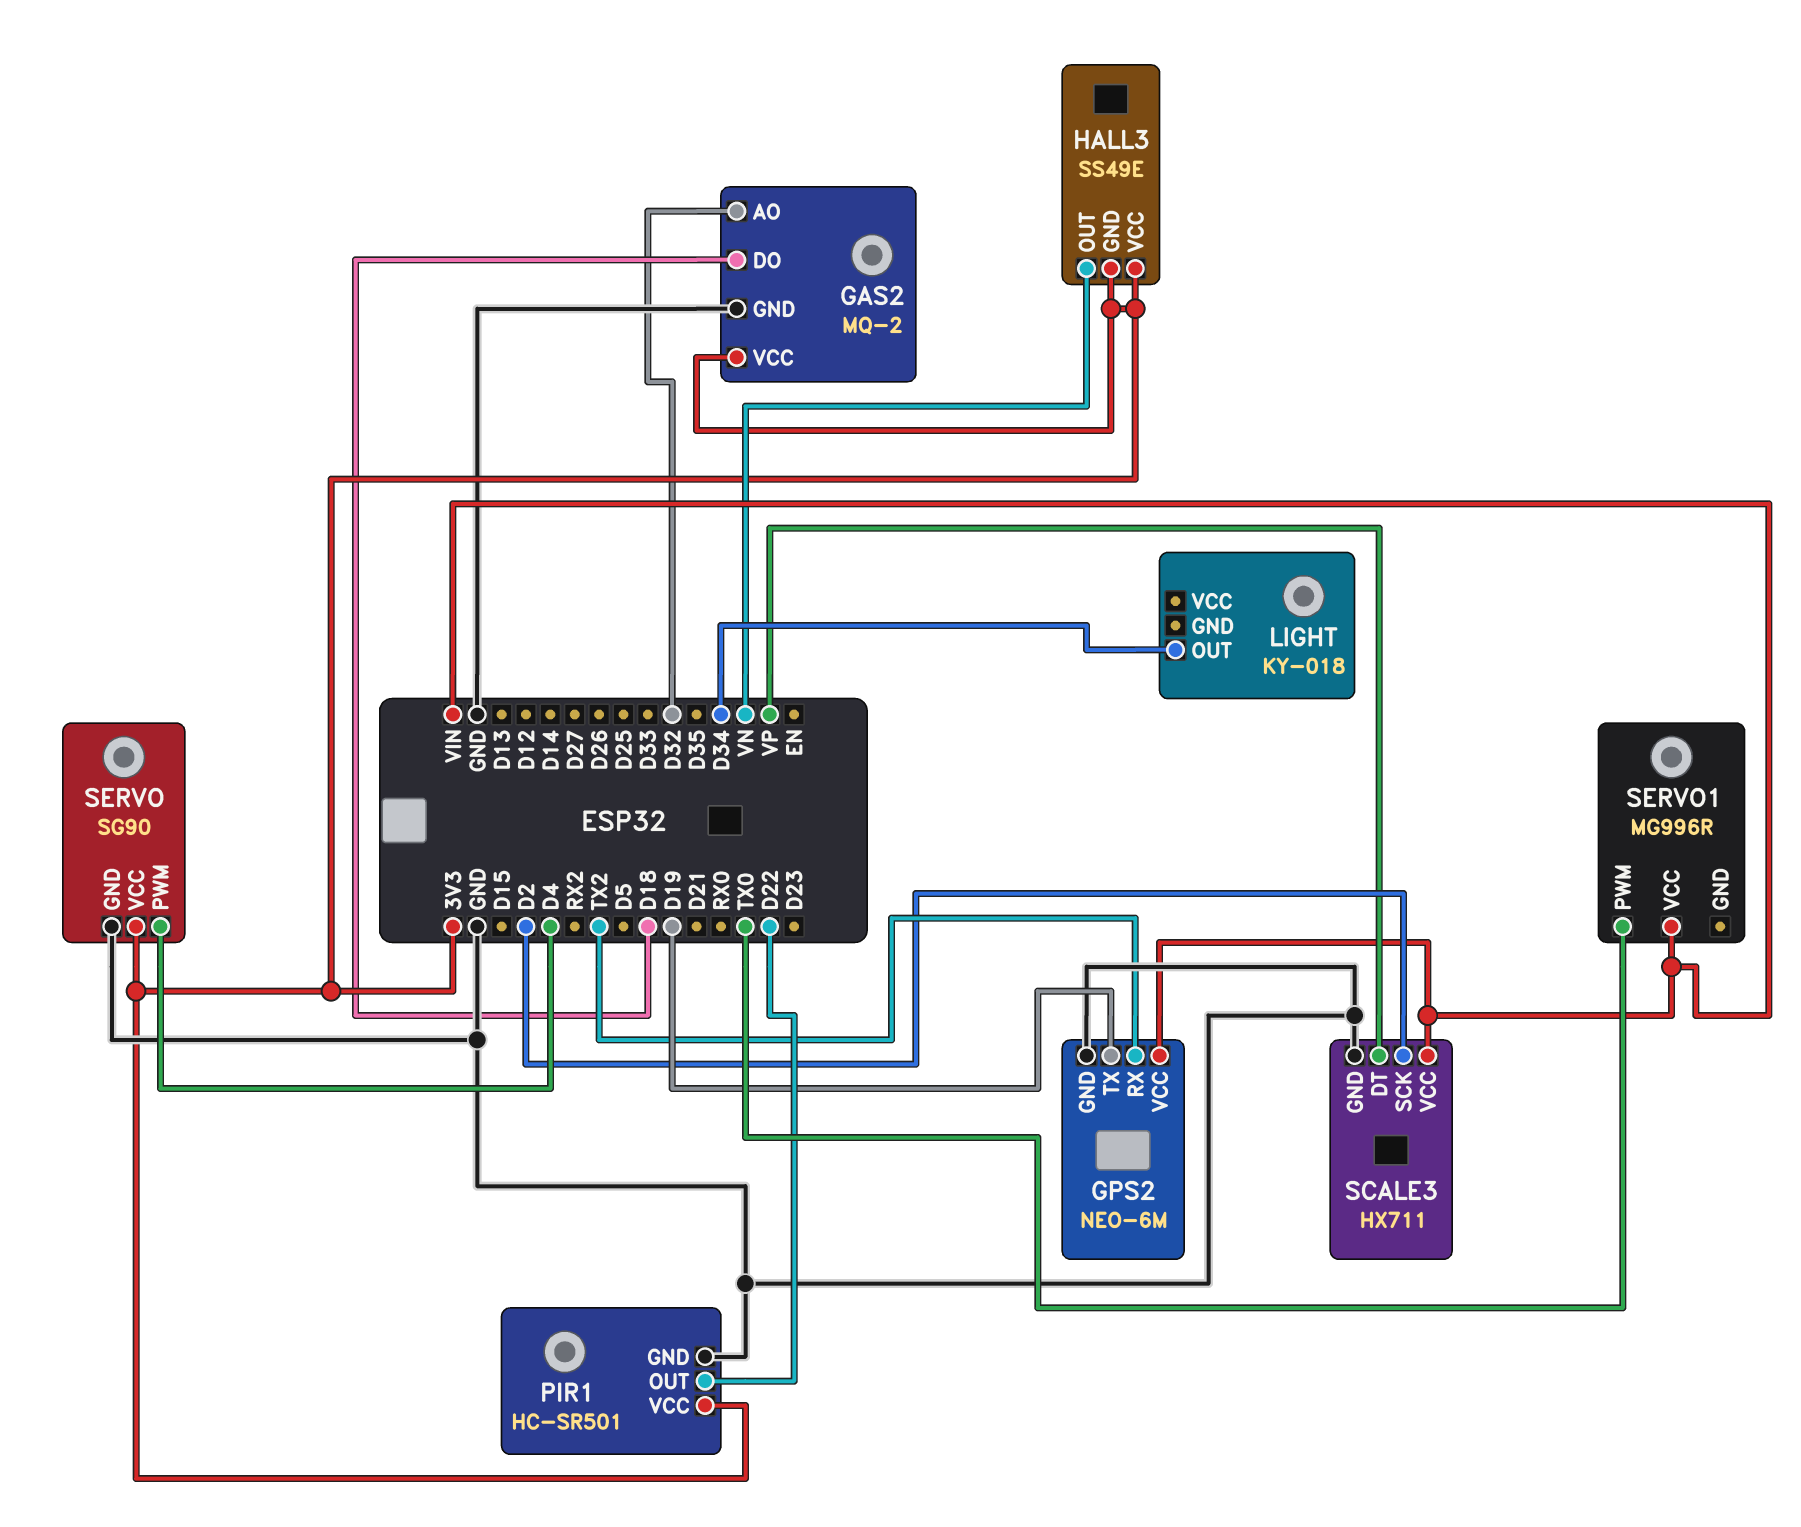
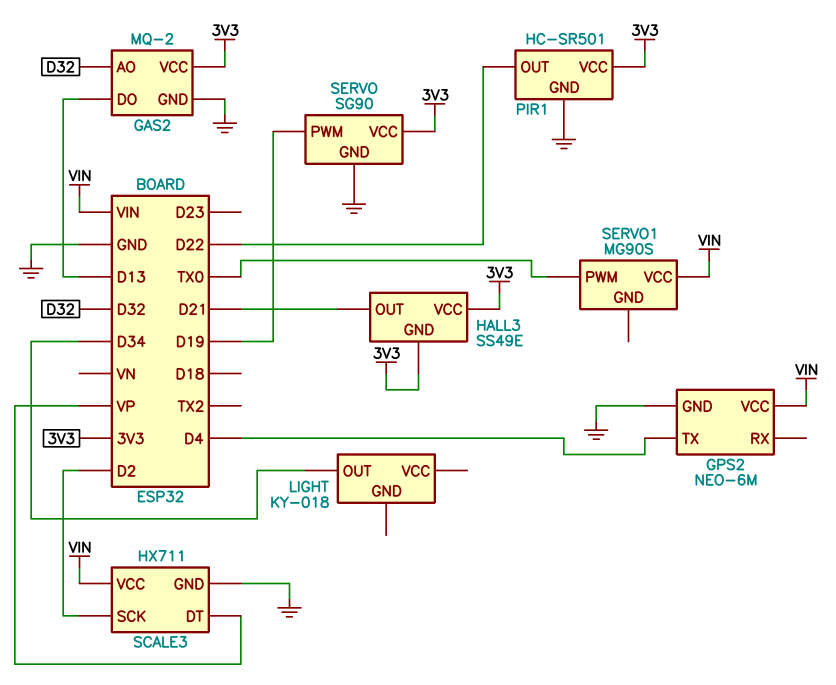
GAS2 pin DO: D18 -> D13
GPS2 pin RX: TX2 -> none
GPS2 pin TX: D19 -> D4
HALL3 pin OUT: VN -> D21
SERVO pin PWM: D4 -> D19
SERVO1: MG996R -> MG90S

